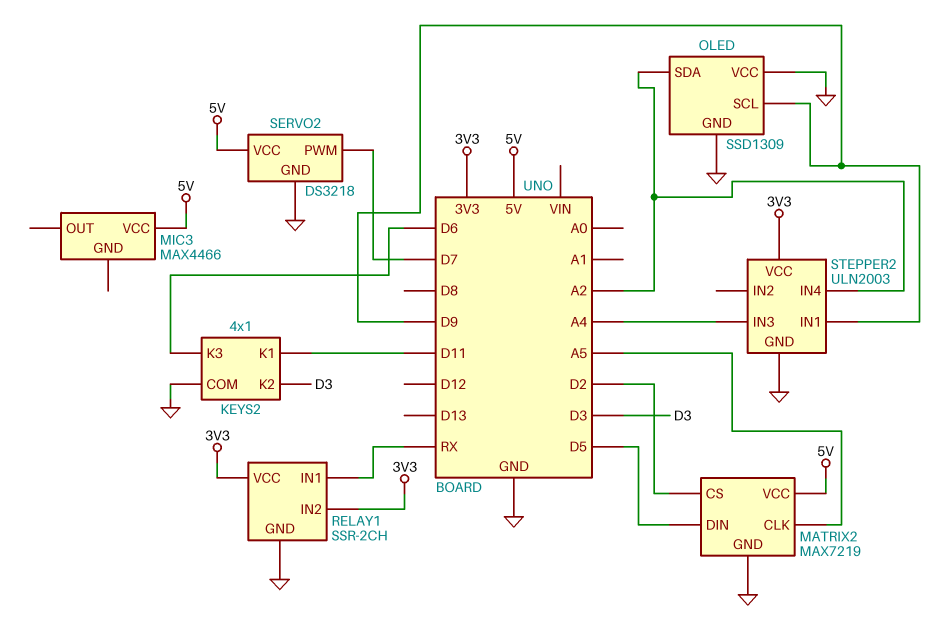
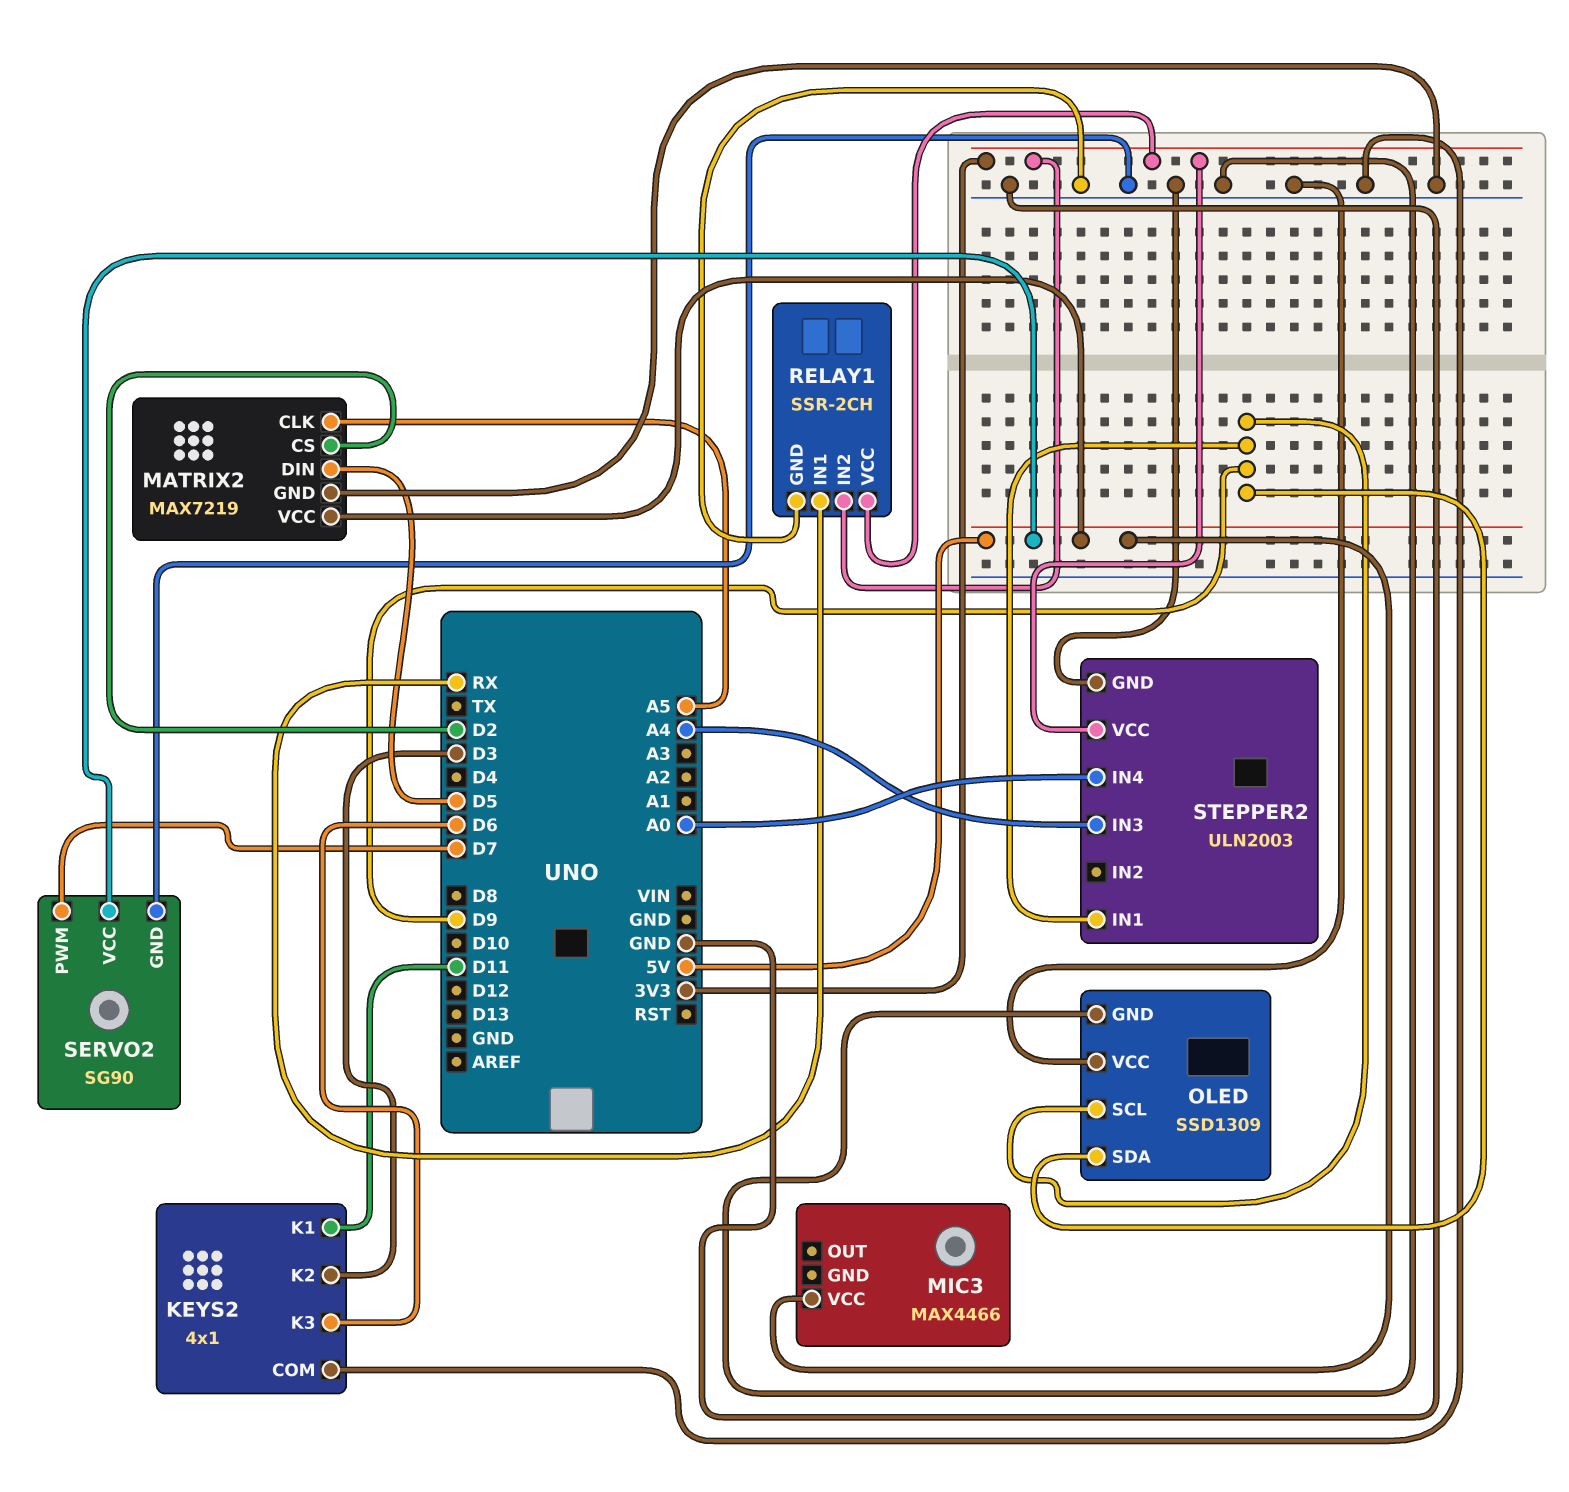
OLED pin SDA: A2 -> D9
SERVO2: DS3218 -> SG90
STEPPER2 pin IN4: A2 -> A0

